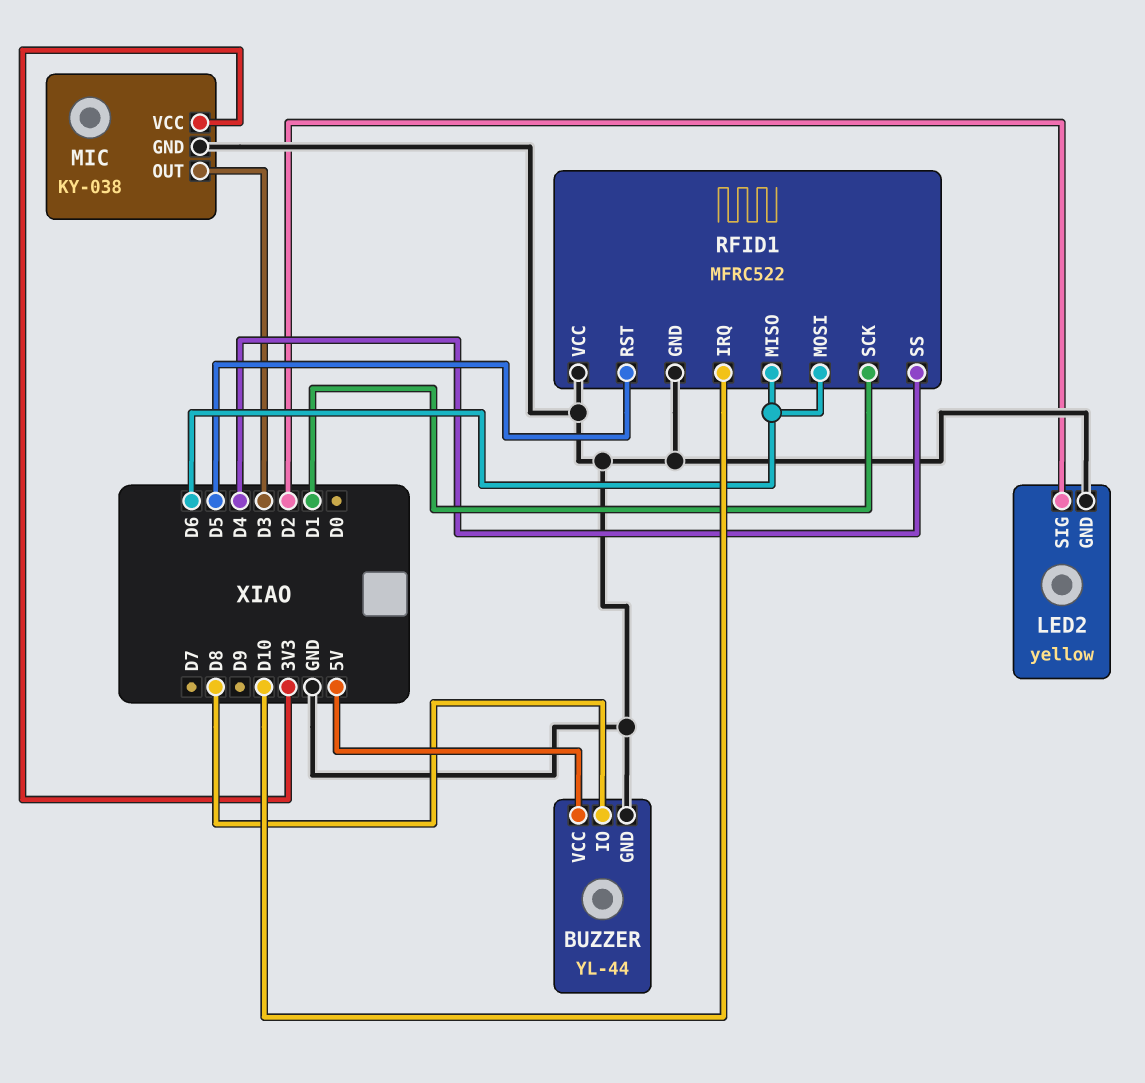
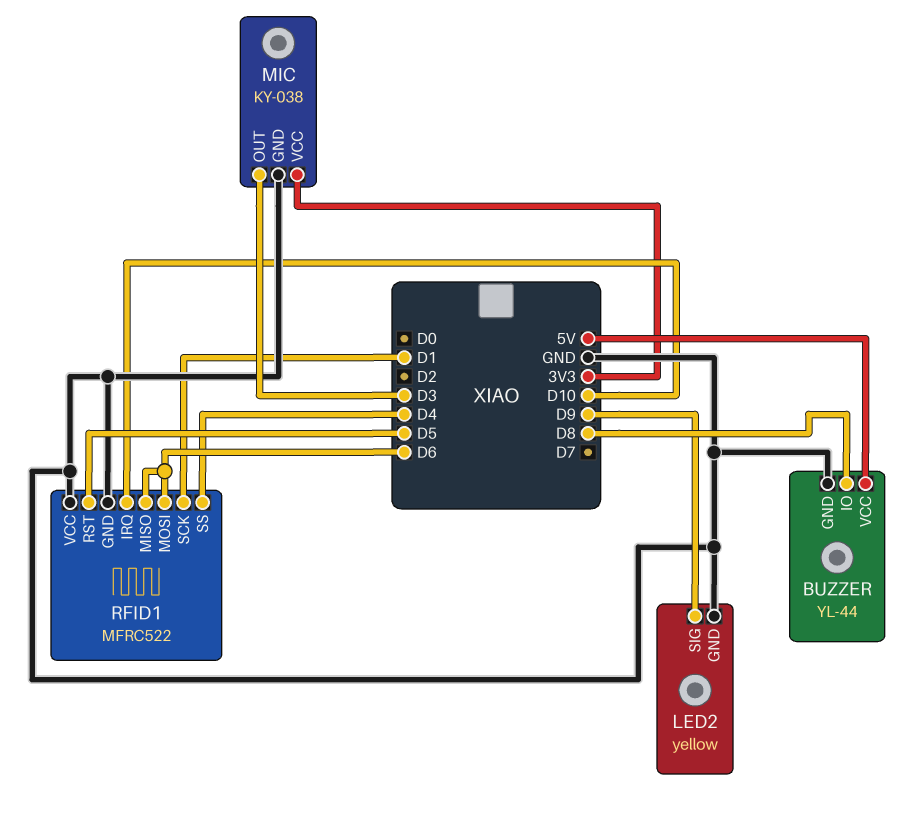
LED2 pin SIG: D2 -> D9

